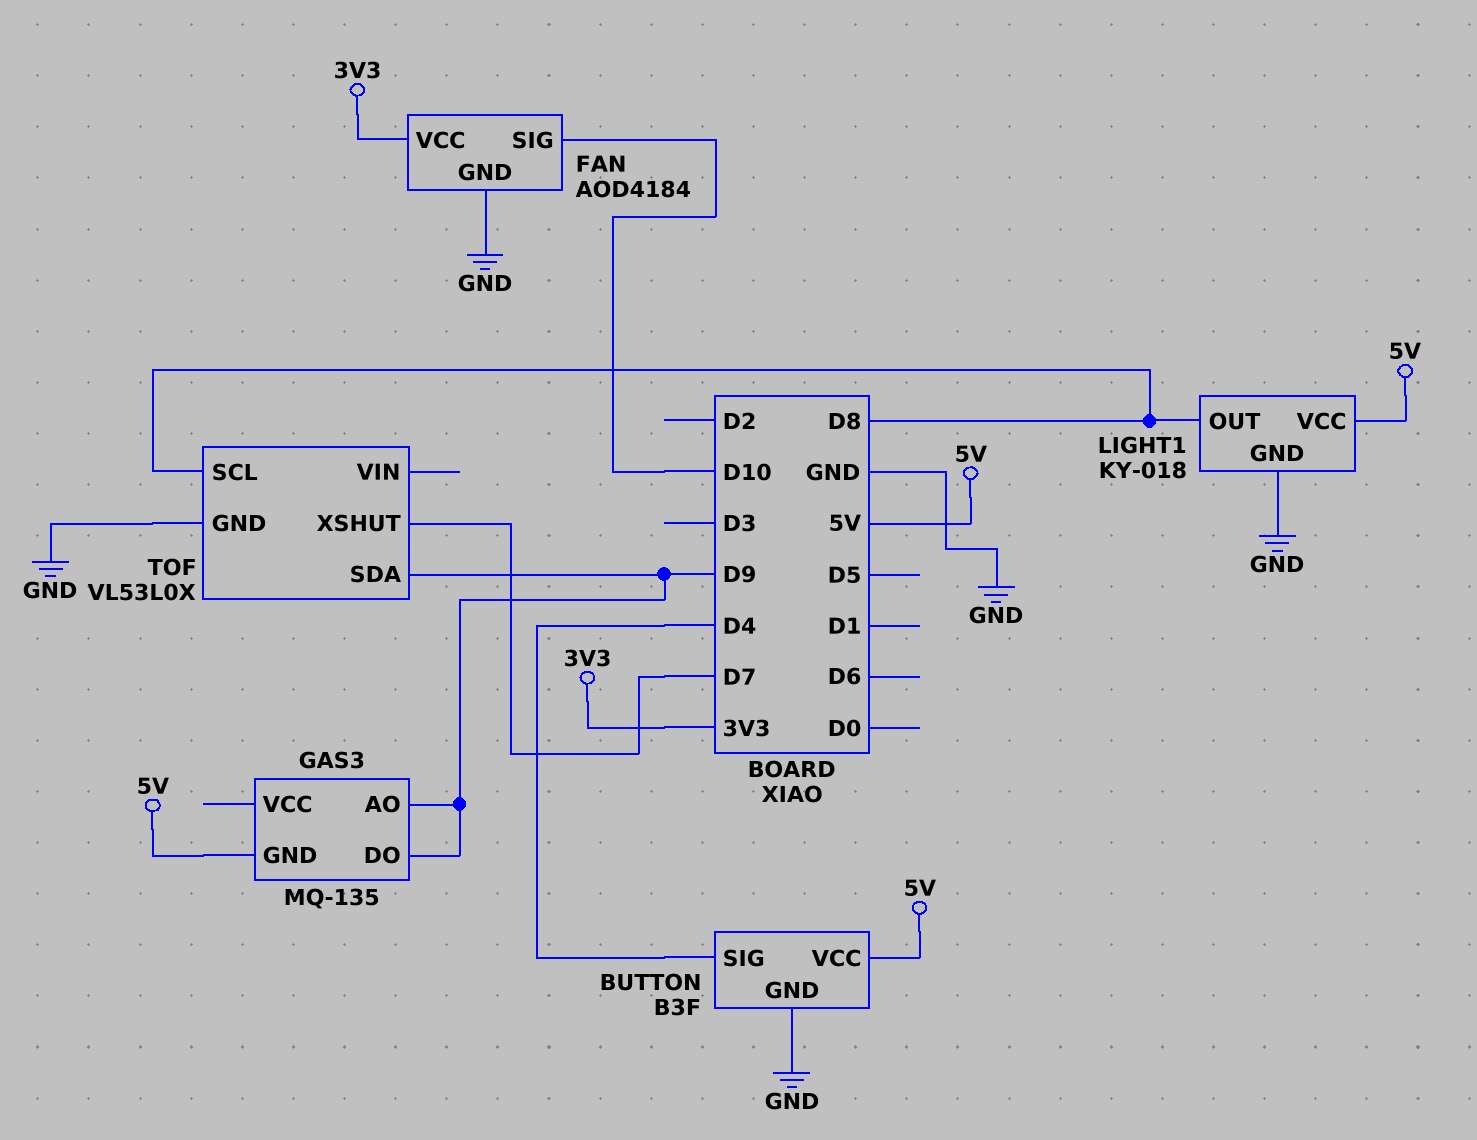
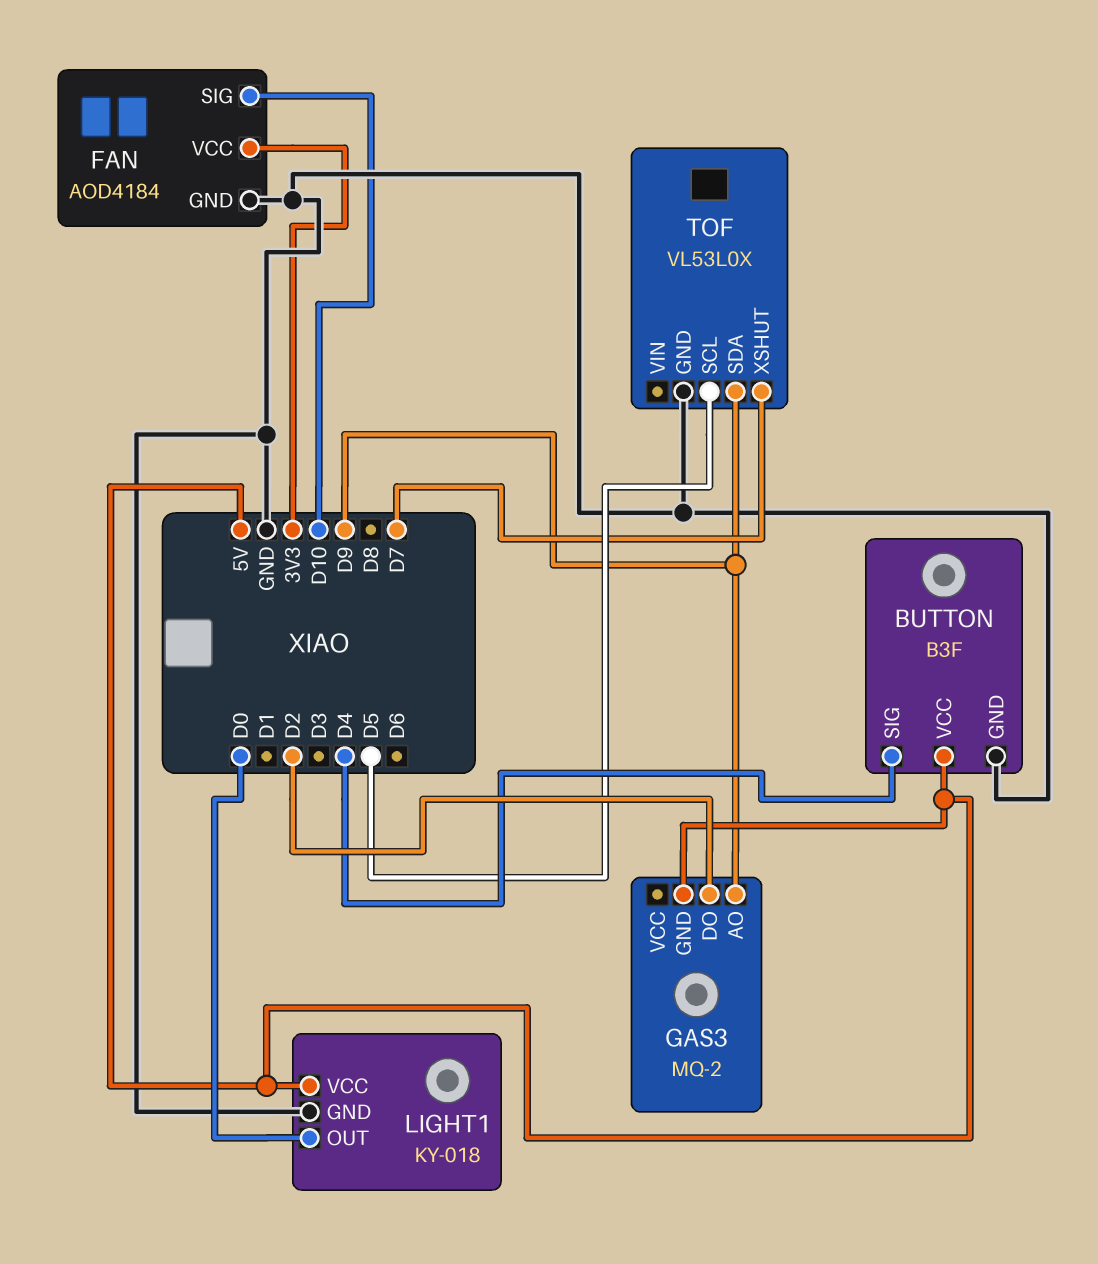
GAS3: MQ-135 -> MQ-2
GAS3 pin DO: D9 -> D2
LIGHT1 pin OUT: D8 -> D0
TOF pin SCL: D8 -> D5

